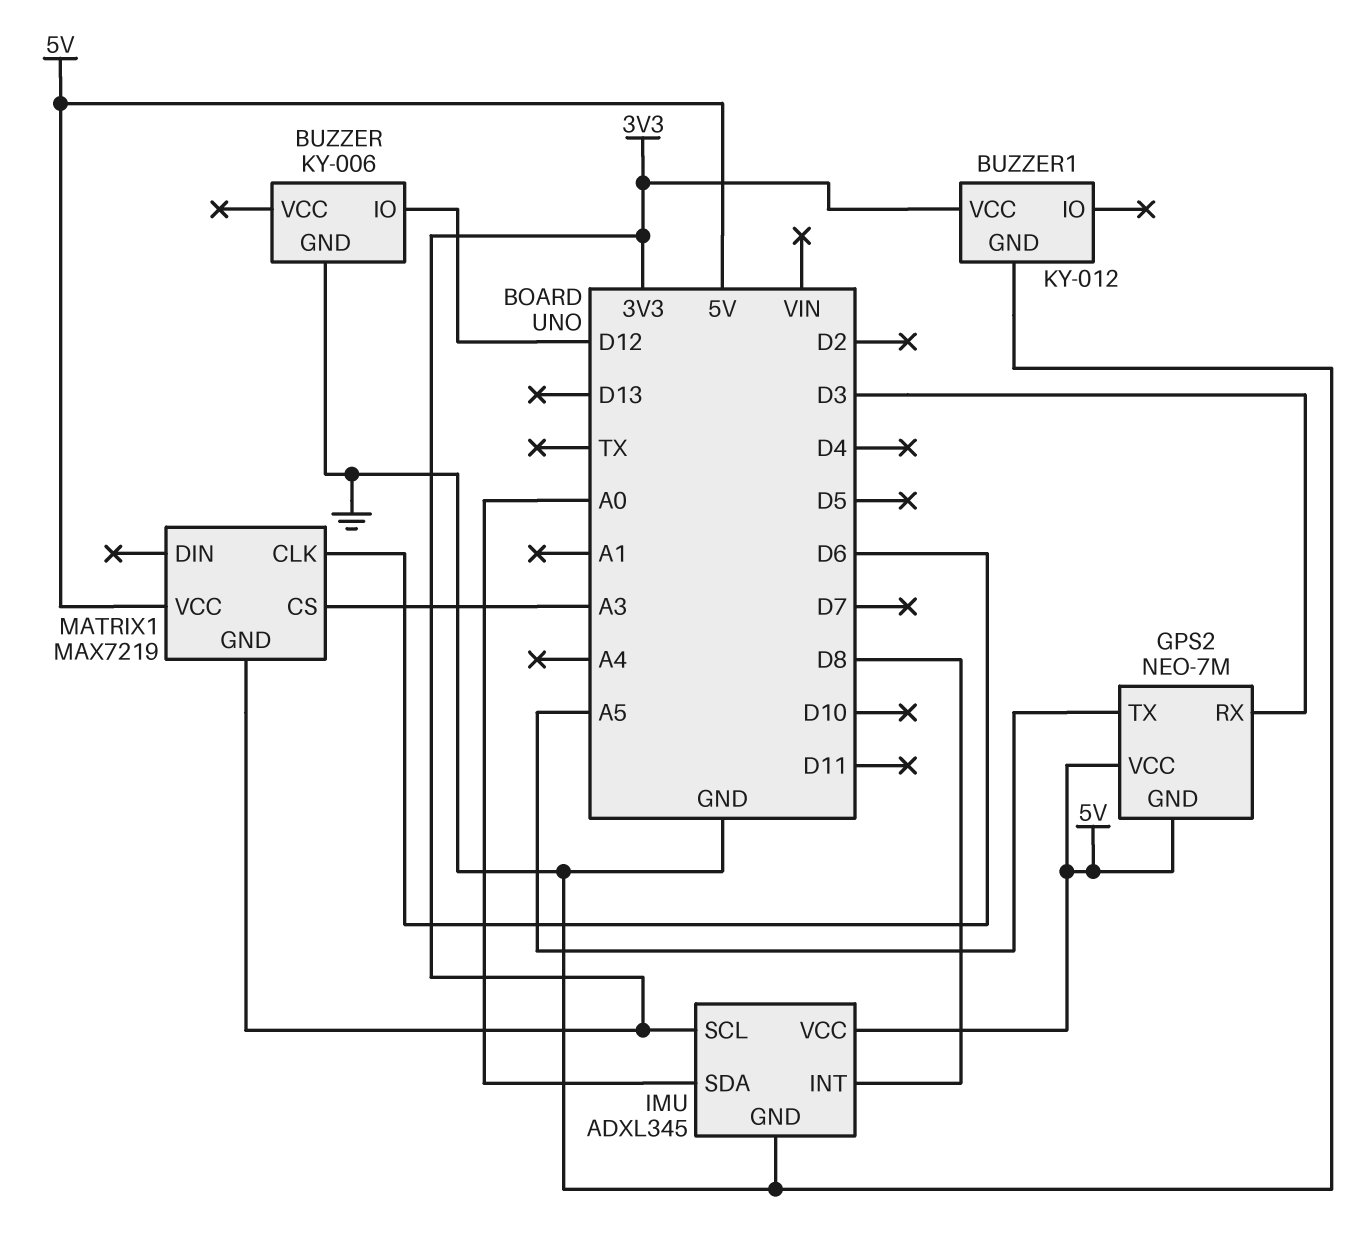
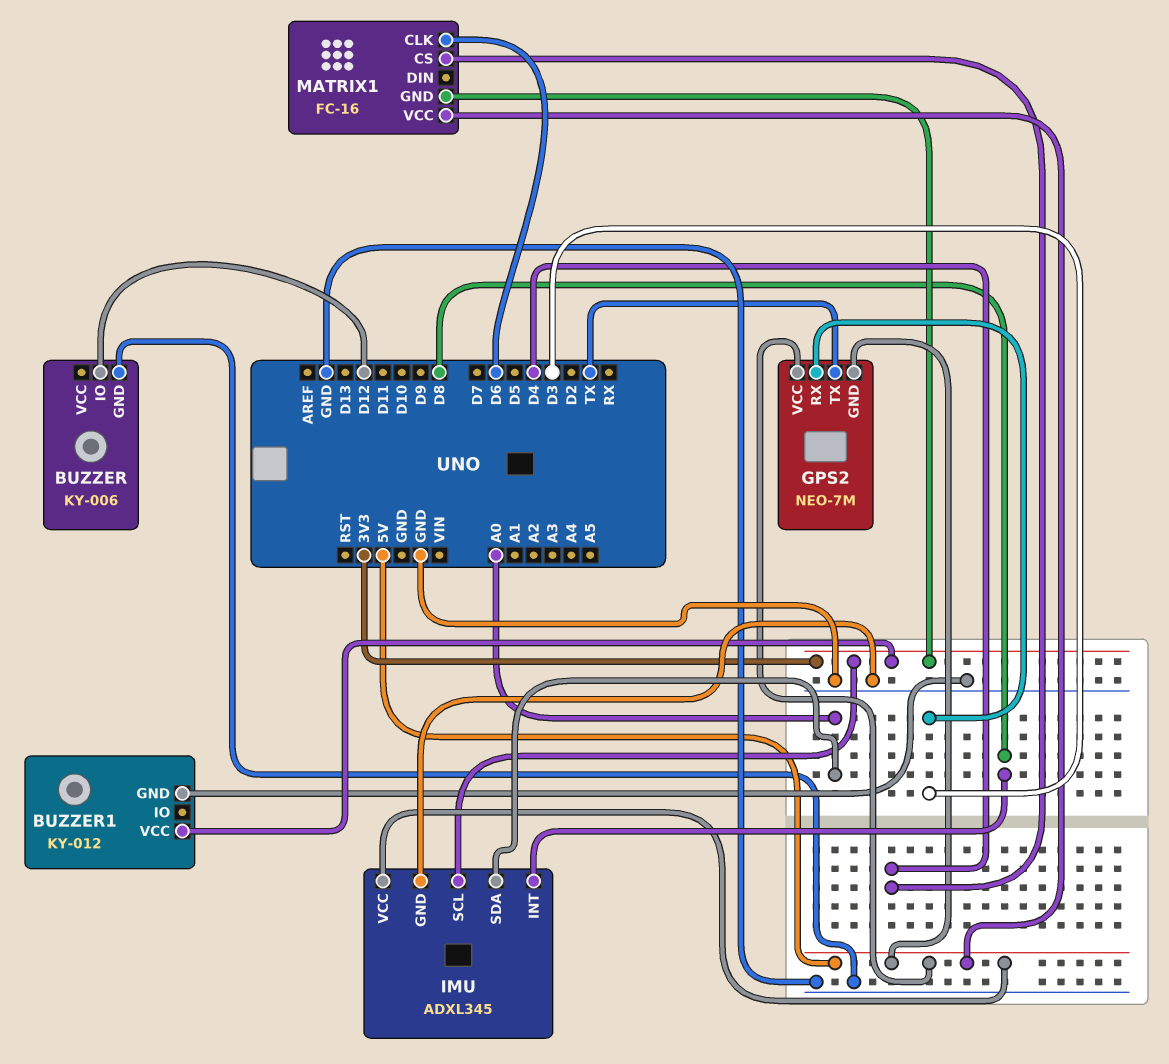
GPS2 pin TX: A5 -> TX
MATRIX1: MAX7219 -> FC-16
MATRIX1 pin CS: A3 -> D4

